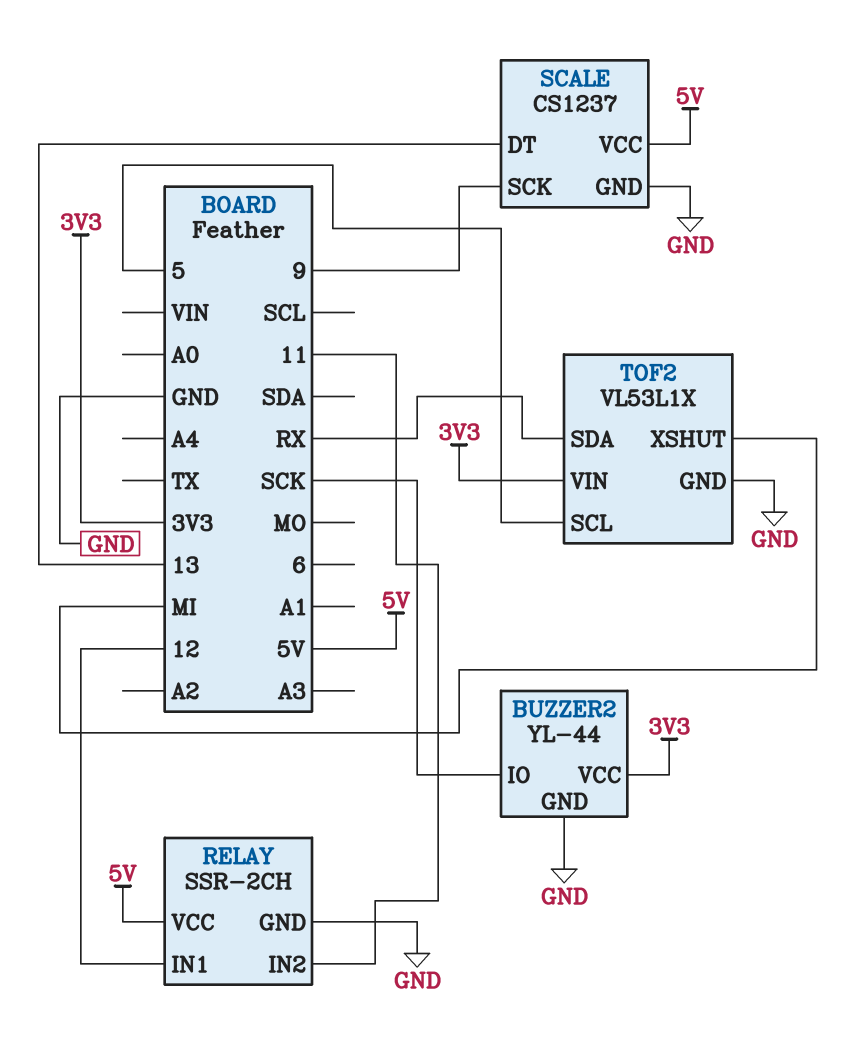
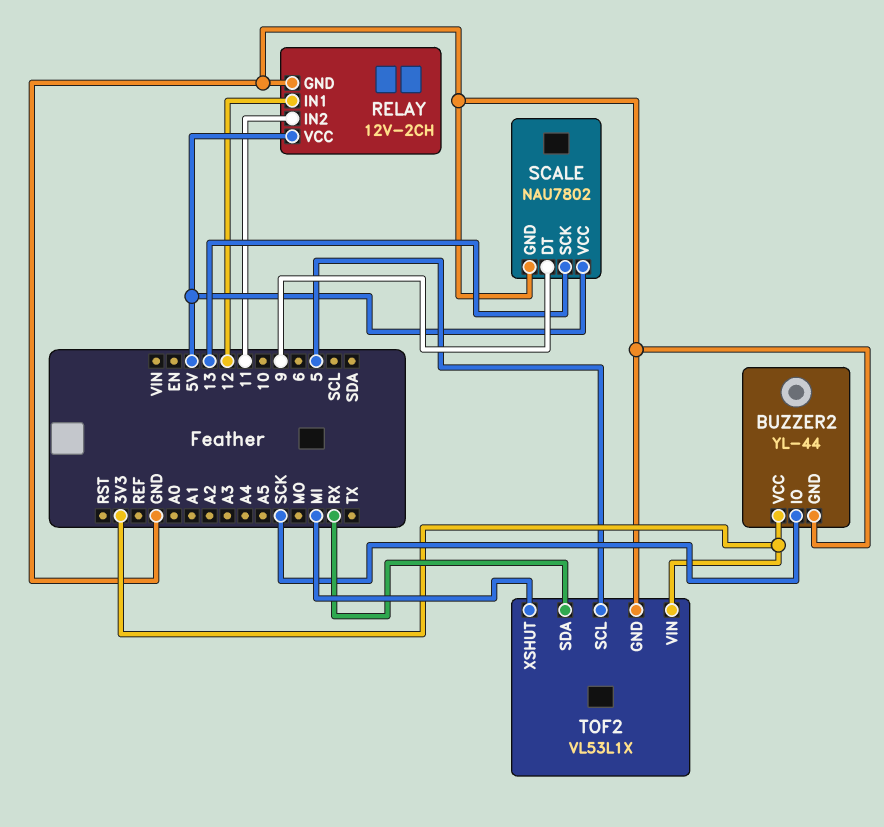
RELAY: SSR-2CH -> 12V-2CH
SCALE: CS1237 -> NAU7802
SCALE pin DT: 13 -> 9
SCALE pin SCK: 9 -> 13

